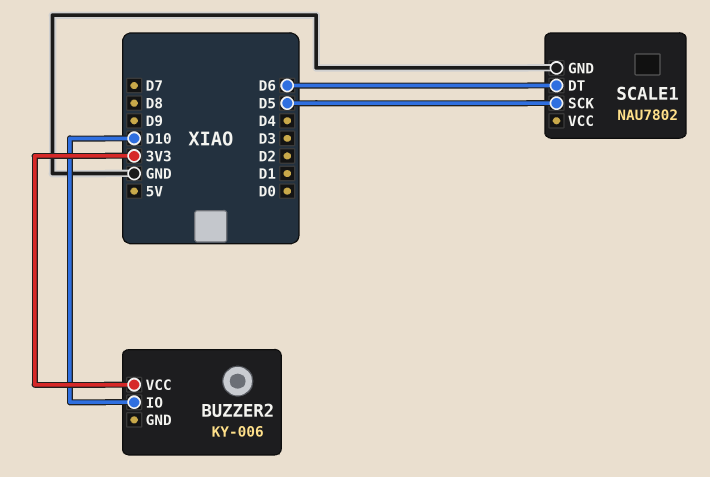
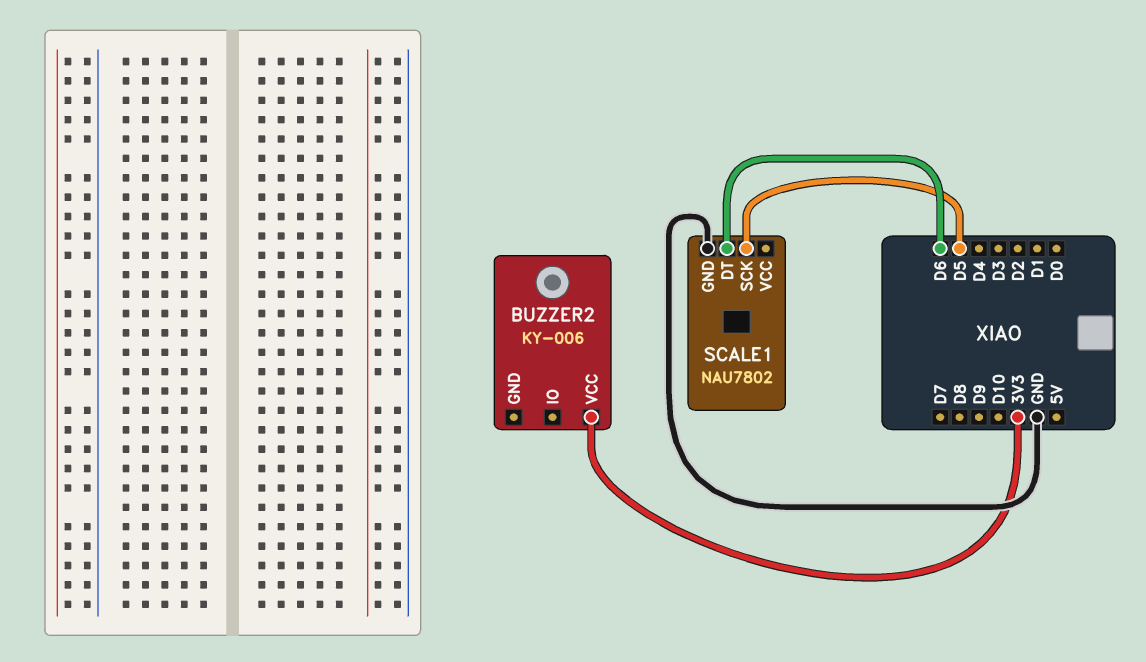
BUZZER2 pin IO: D10 -> none

